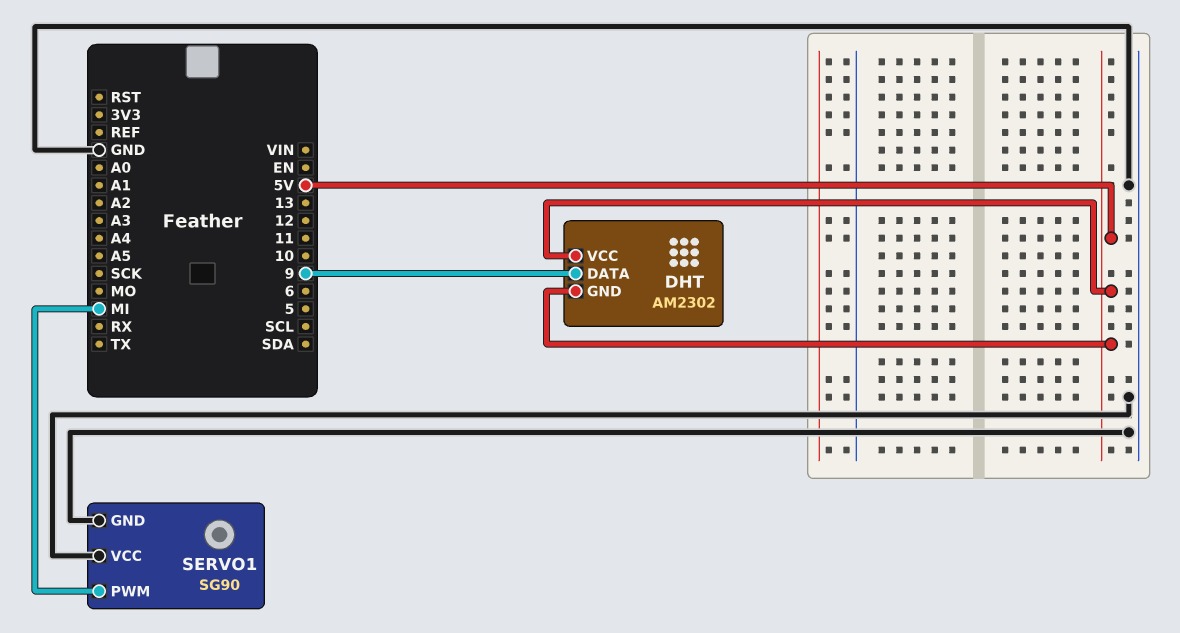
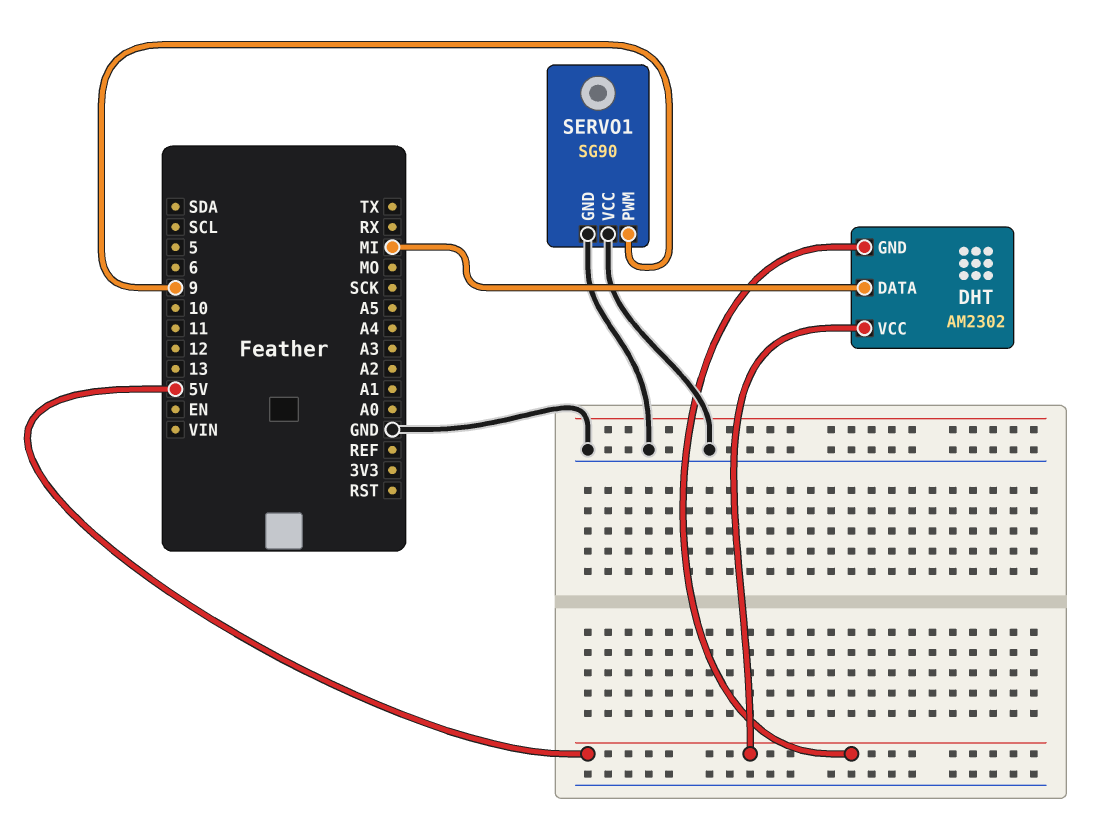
DHT pin DATA: 9 -> MI
SERVO1 pin PWM: MI -> 9

